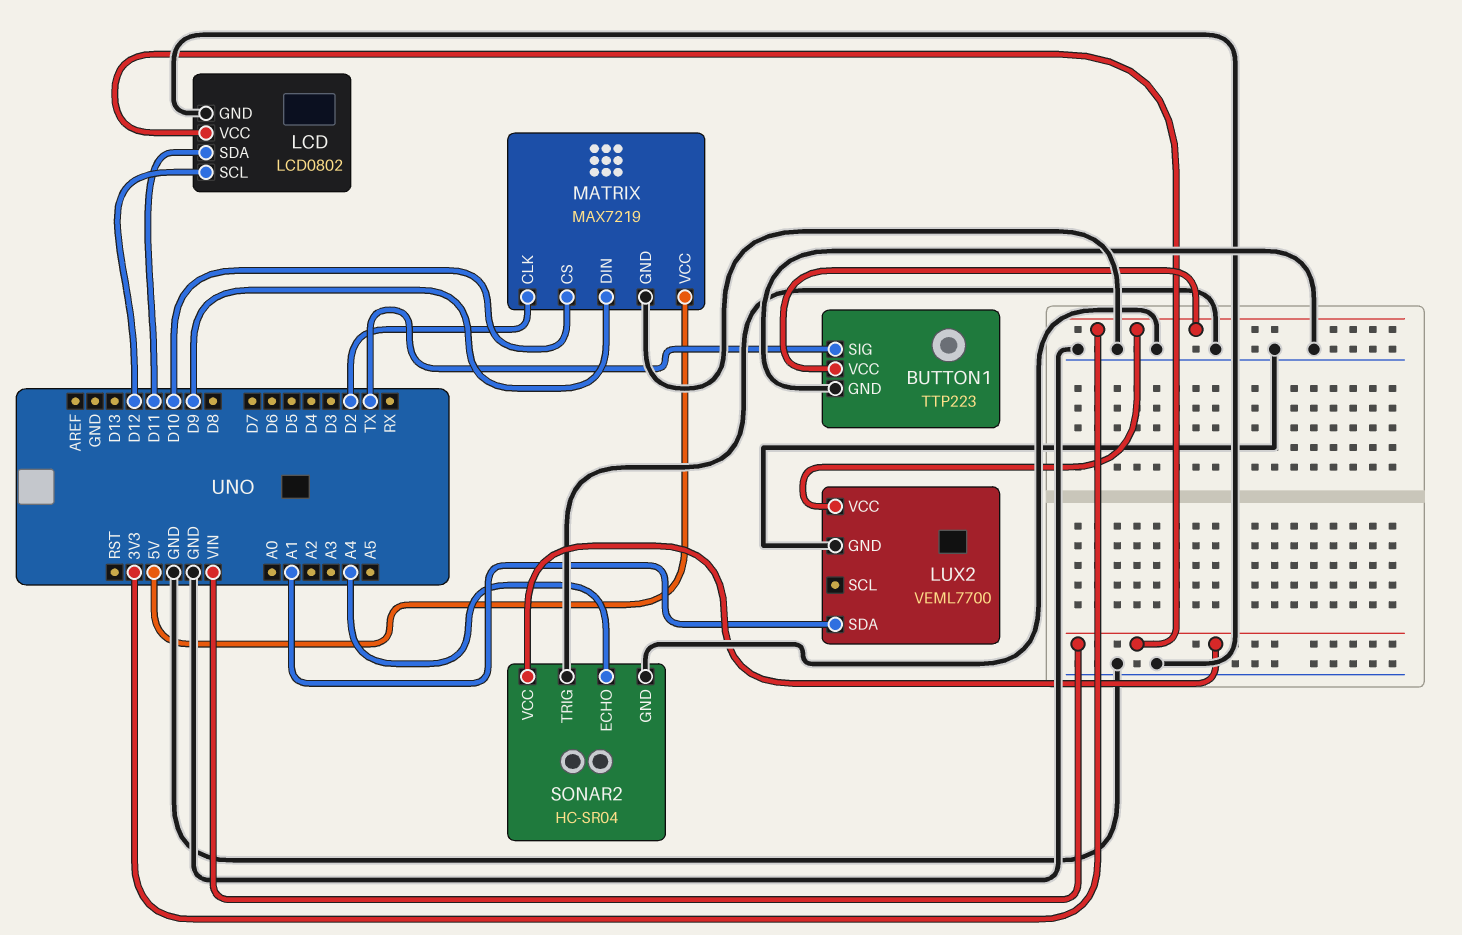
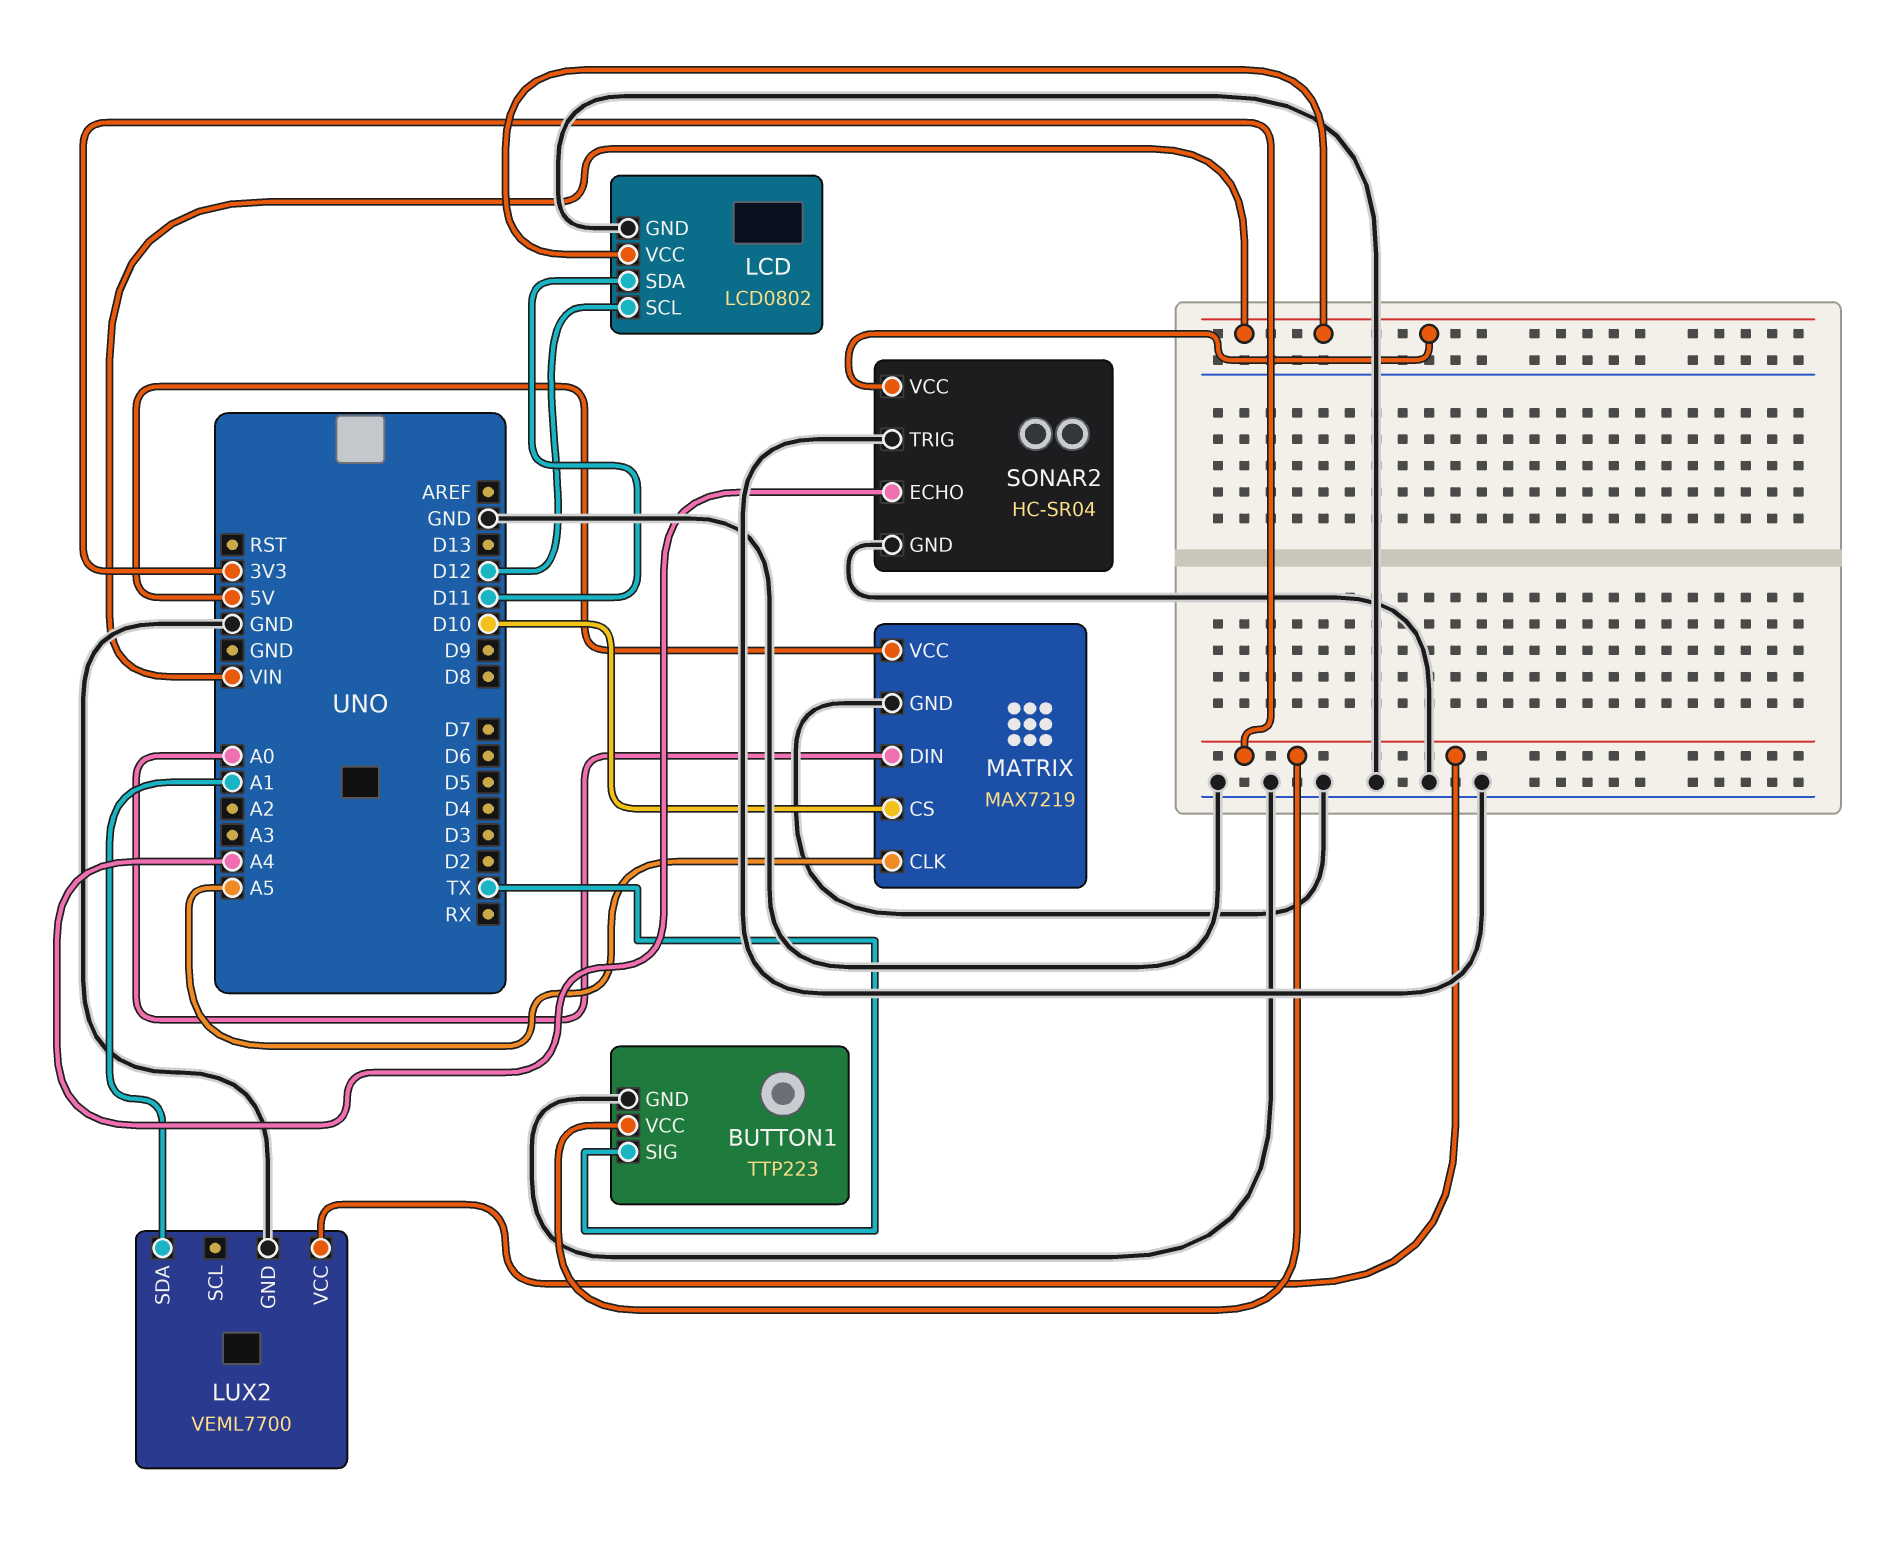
MATRIX pin CLK: D2 -> A5
MATRIX pin DIN: D9 -> A0

